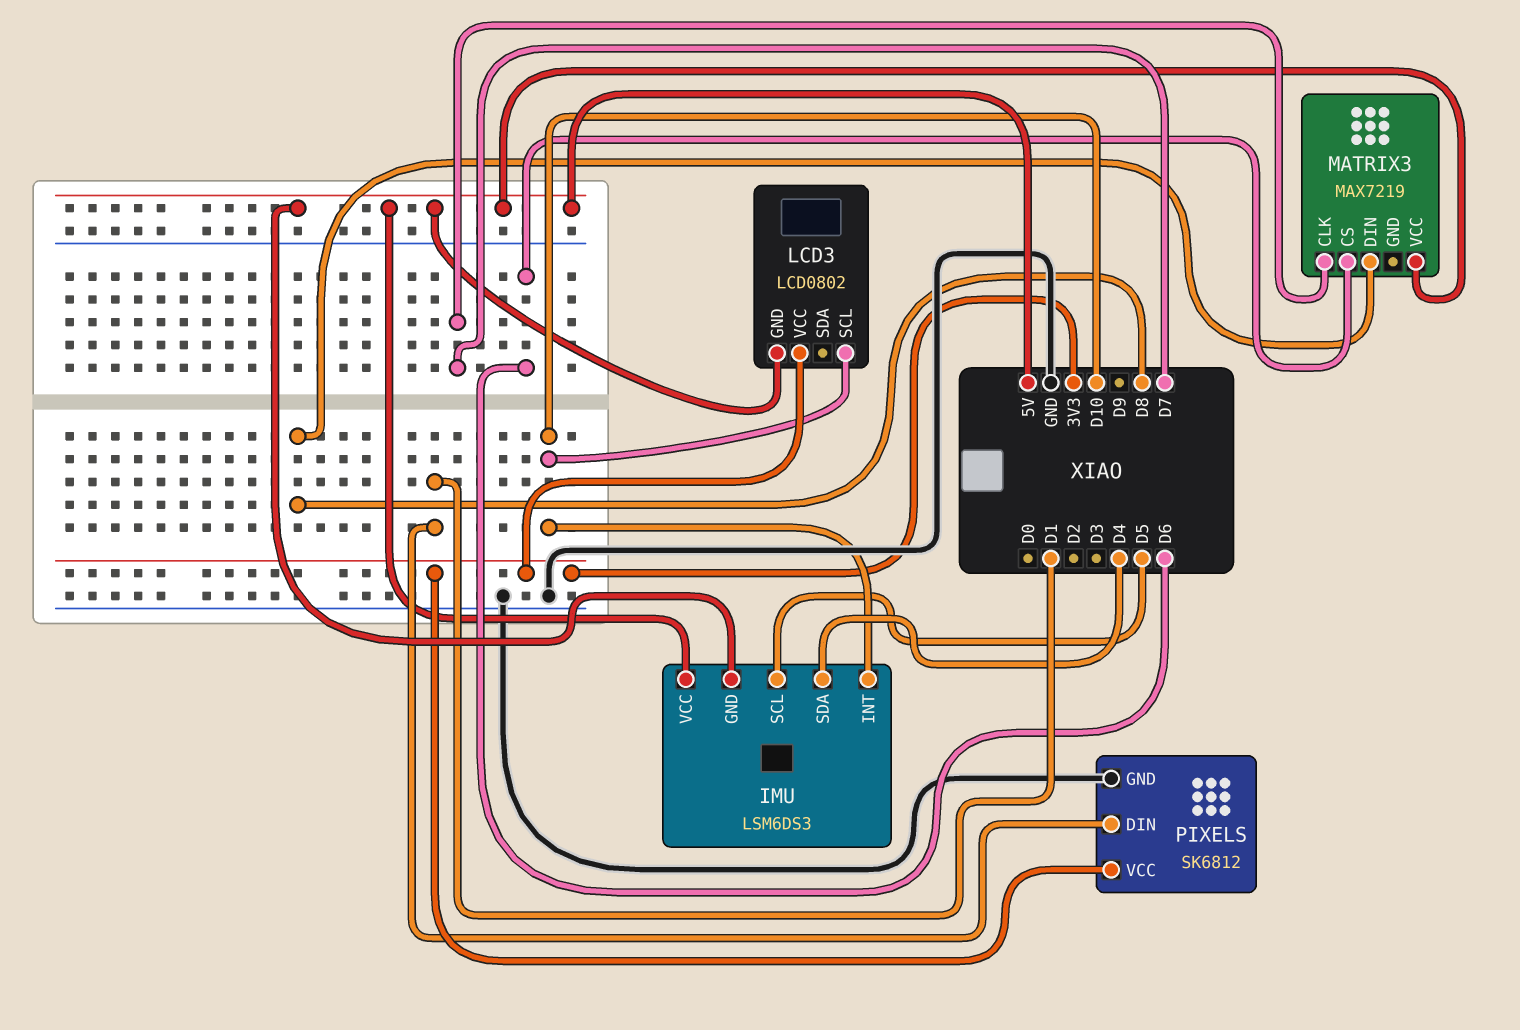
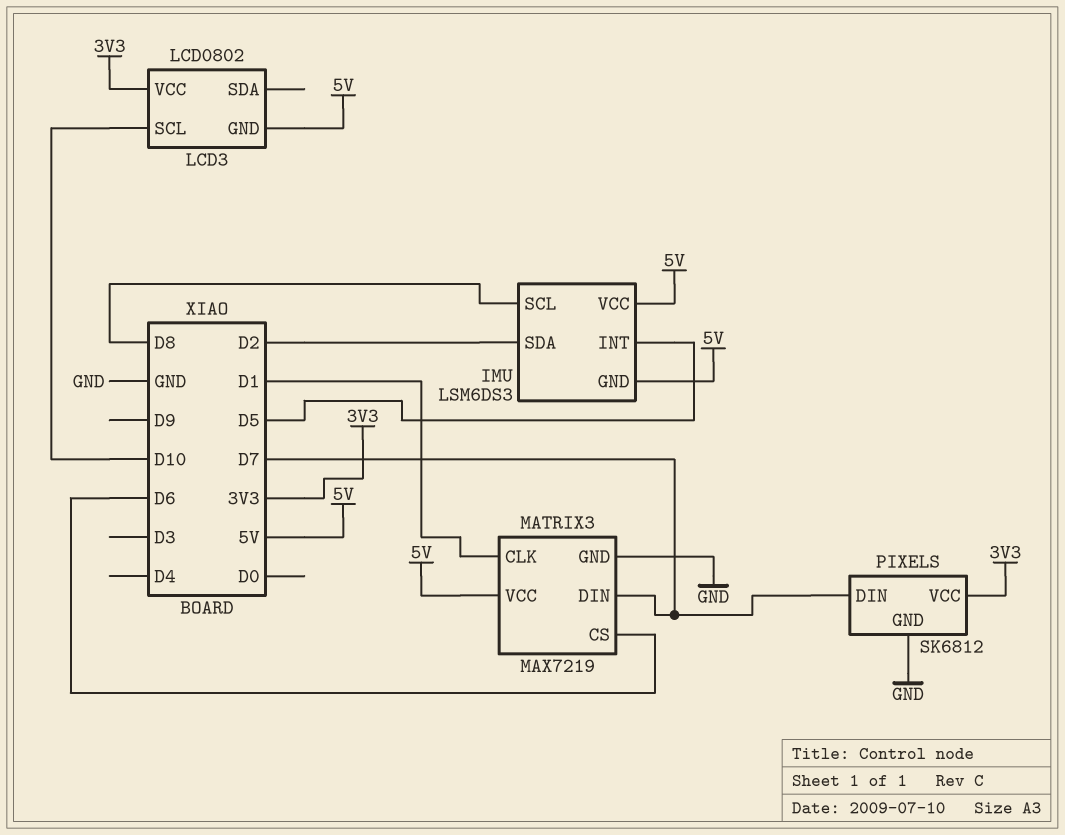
IMU pin INT: D10 -> D5
IMU pin SCL: D5 -> D8
IMU pin SDA: D4 -> D2
MATRIX3 pin CLK: D7 -> D1
MATRIX3 pin DIN: D8 -> D7
MATRIX3 pin GND: none -> GND
PIXELS pin DIN: D1 -> D7

